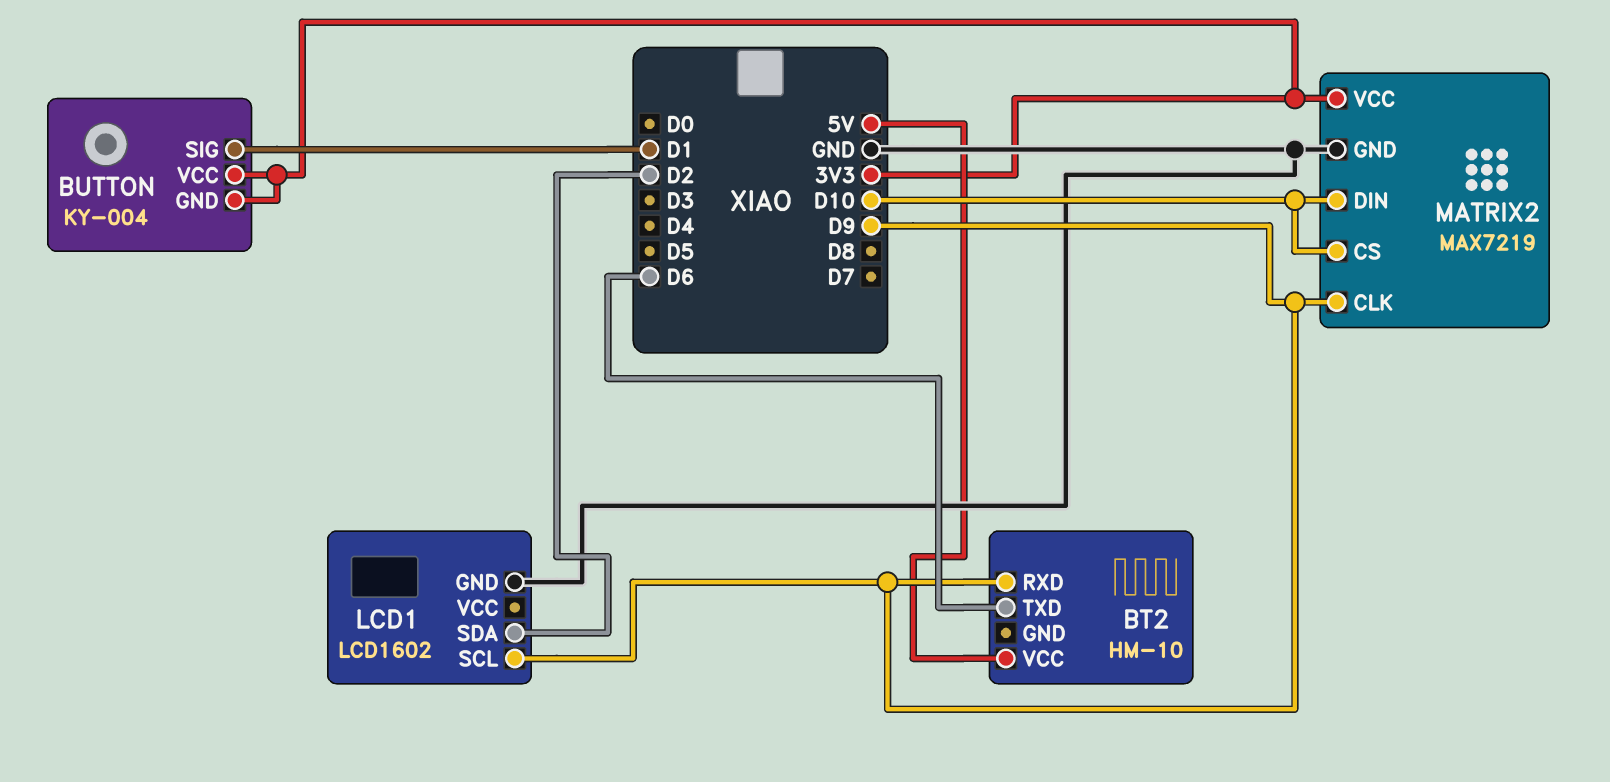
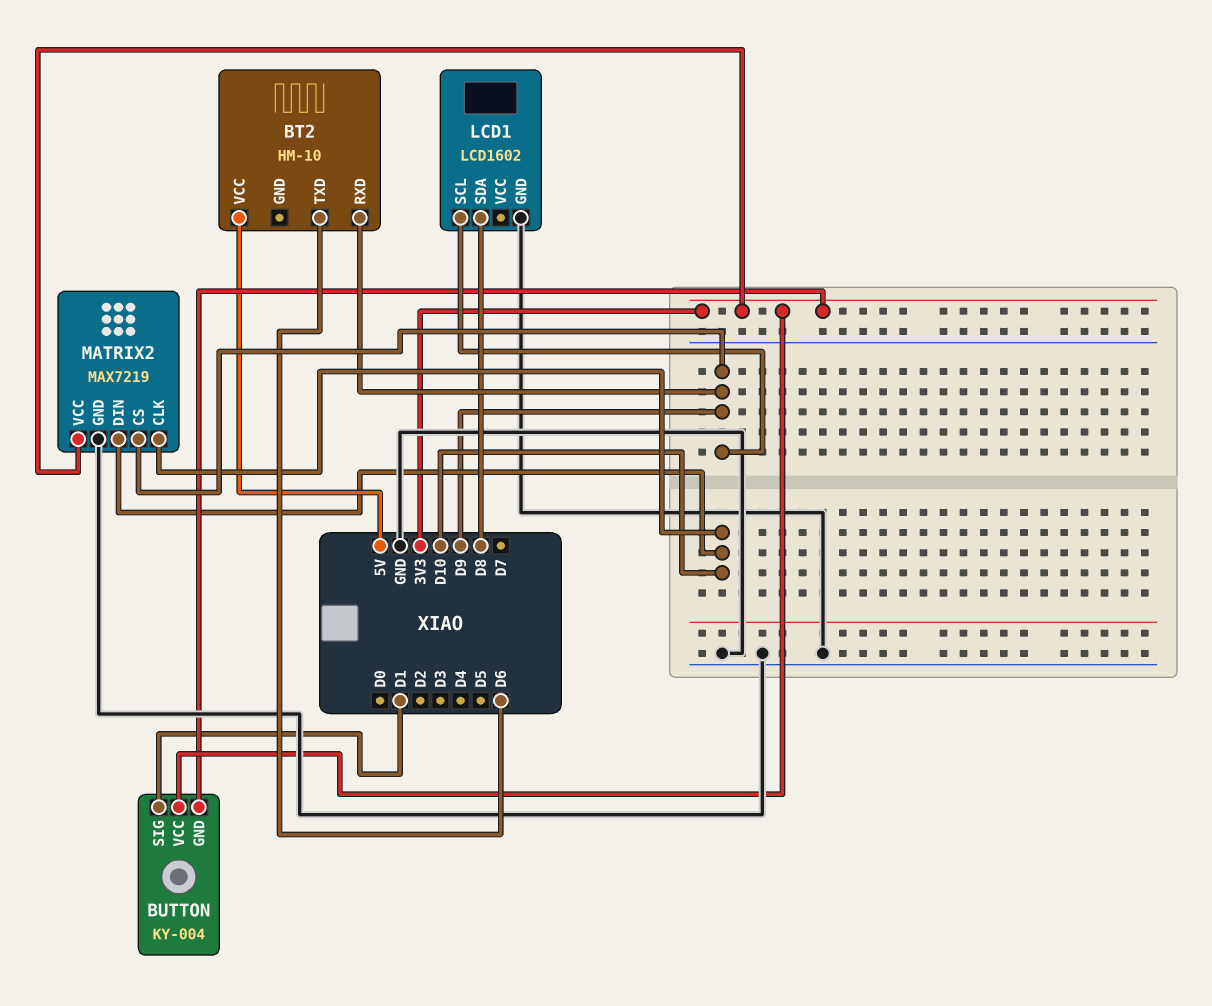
LCD1 pin SDA: D2 -> D8
MATRIX2 pin CLK: D9 -> D10
MATRIX2 pin CS: D10 -> D9

